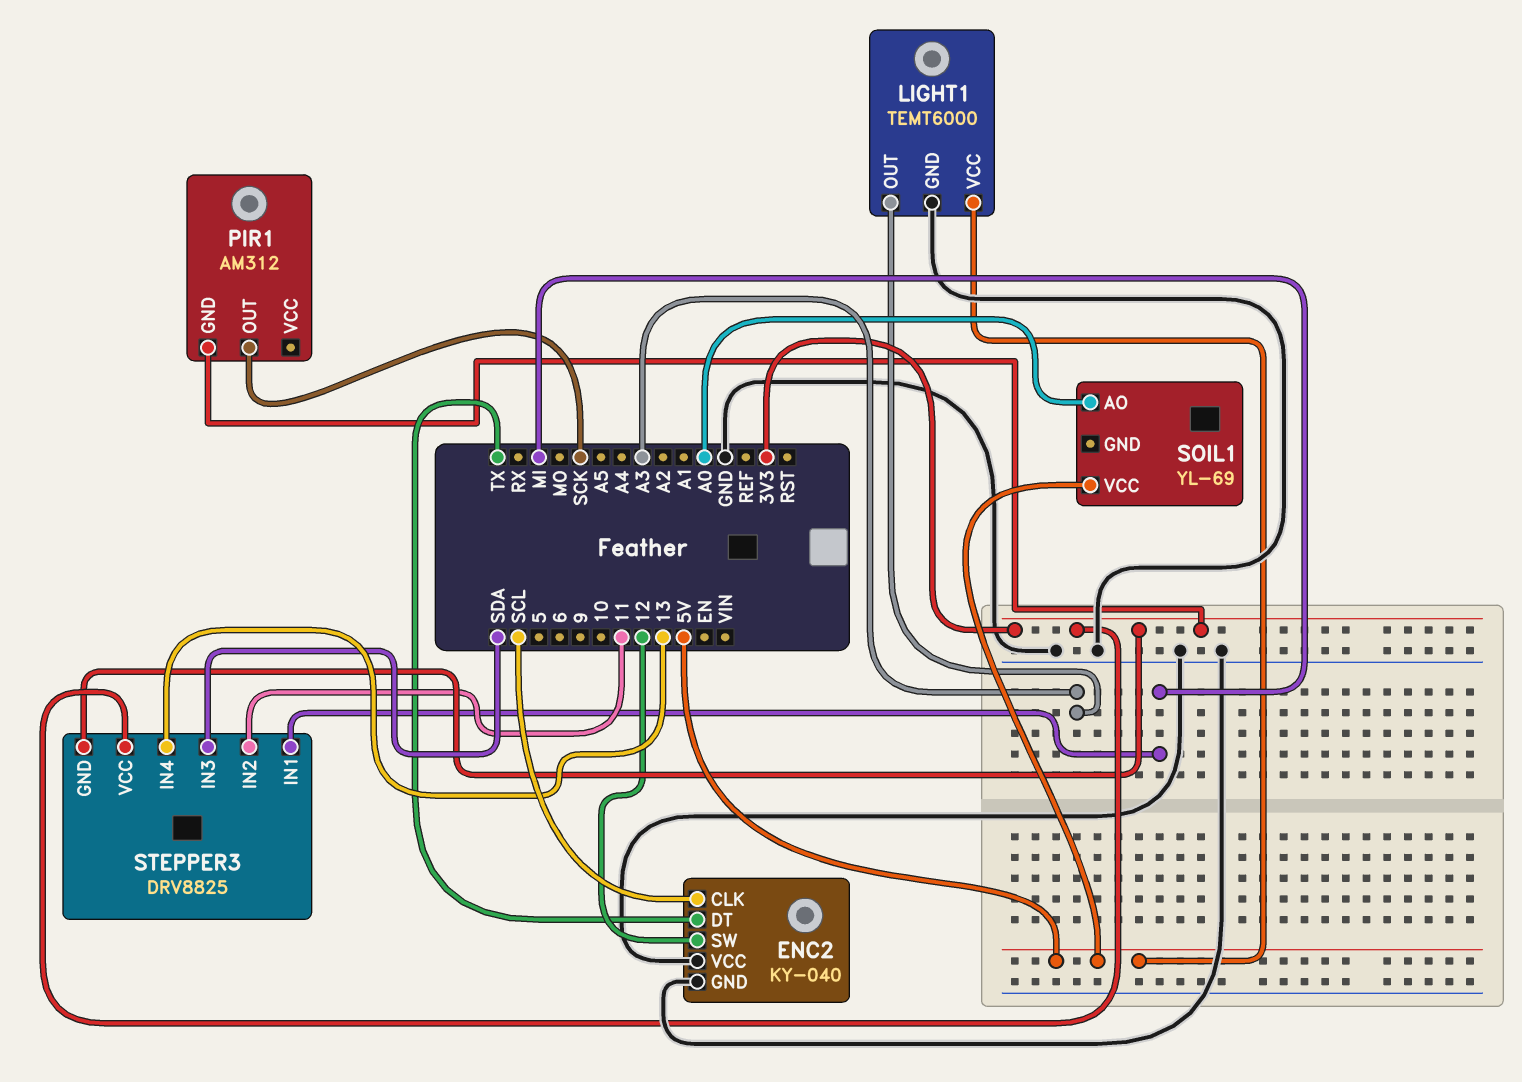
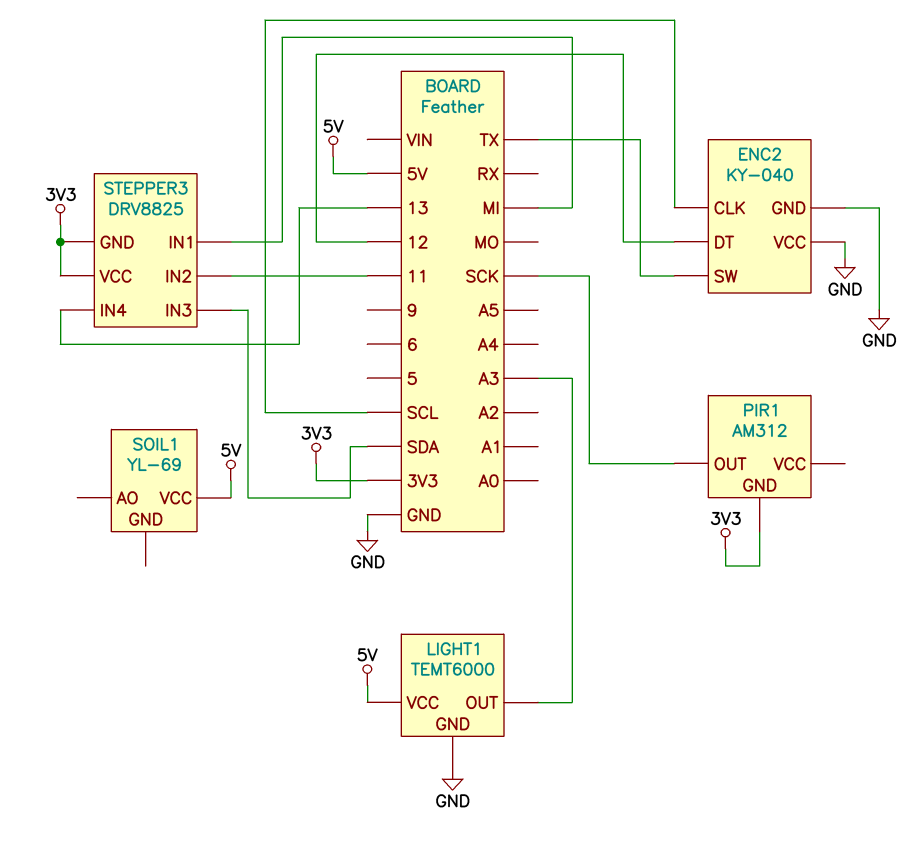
ENC2 pin DT: TX -> 12
ENC2 pin SW: 12 -> TX
SOIL1 pin AO: A0 -> none

